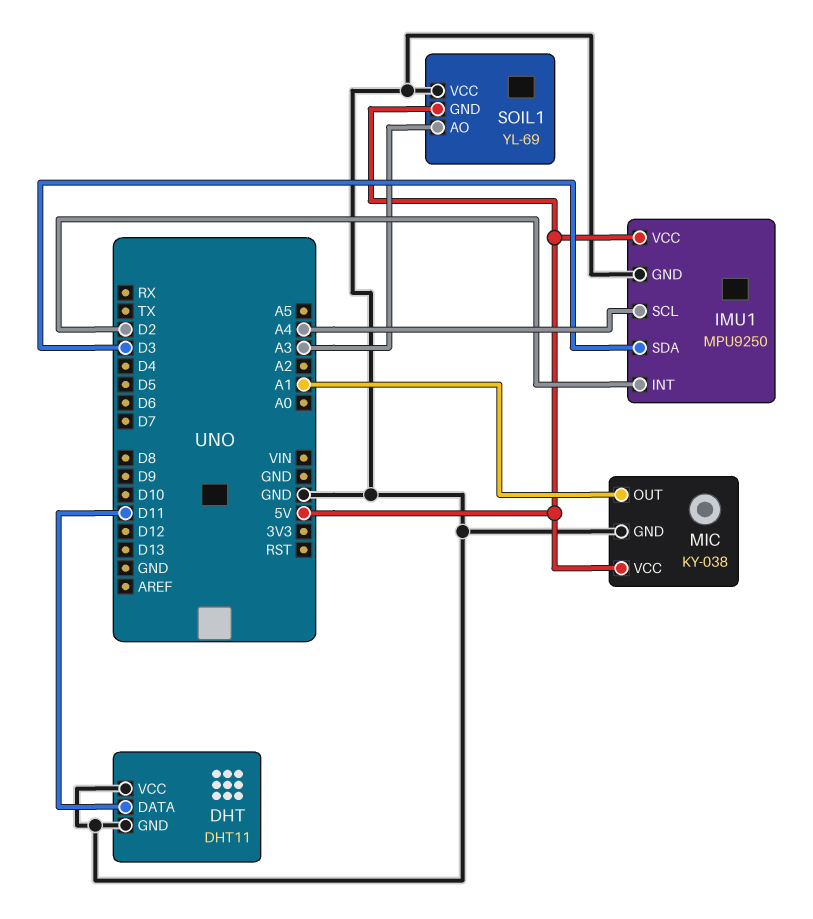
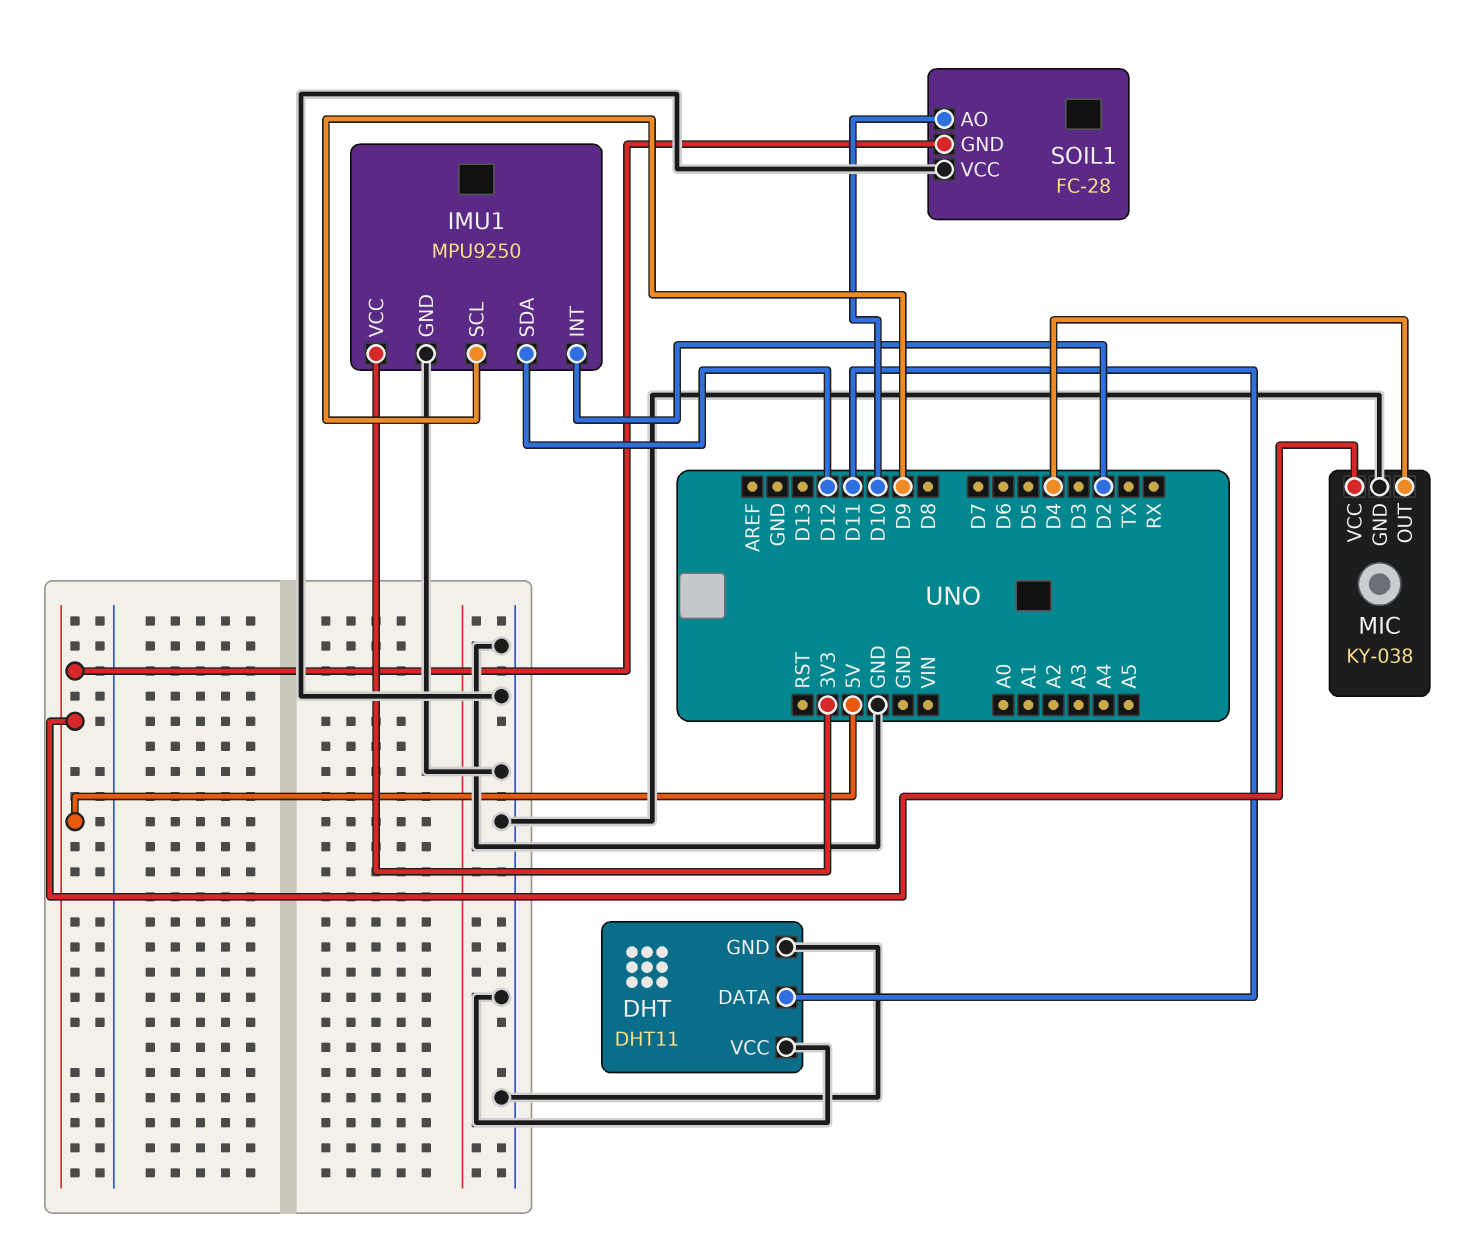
IMU1 pin SCL: A4 -> D9
IMU1 pin SDA: D3 -> D12
IMU1 pin VCC: 5V -> 3V3
MIC pin OUT: A1 -> D4
SOIL1: YL-69 -> FC-28
SOIL1 pin AO: A3 -> D10

